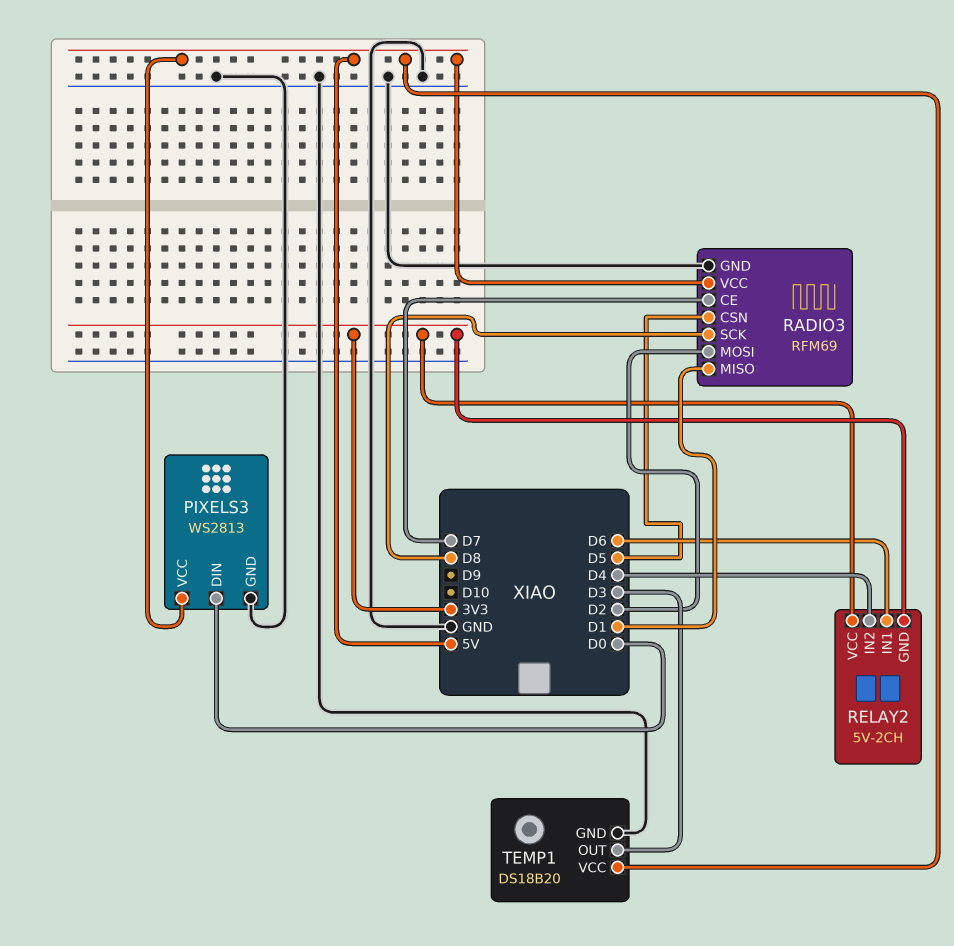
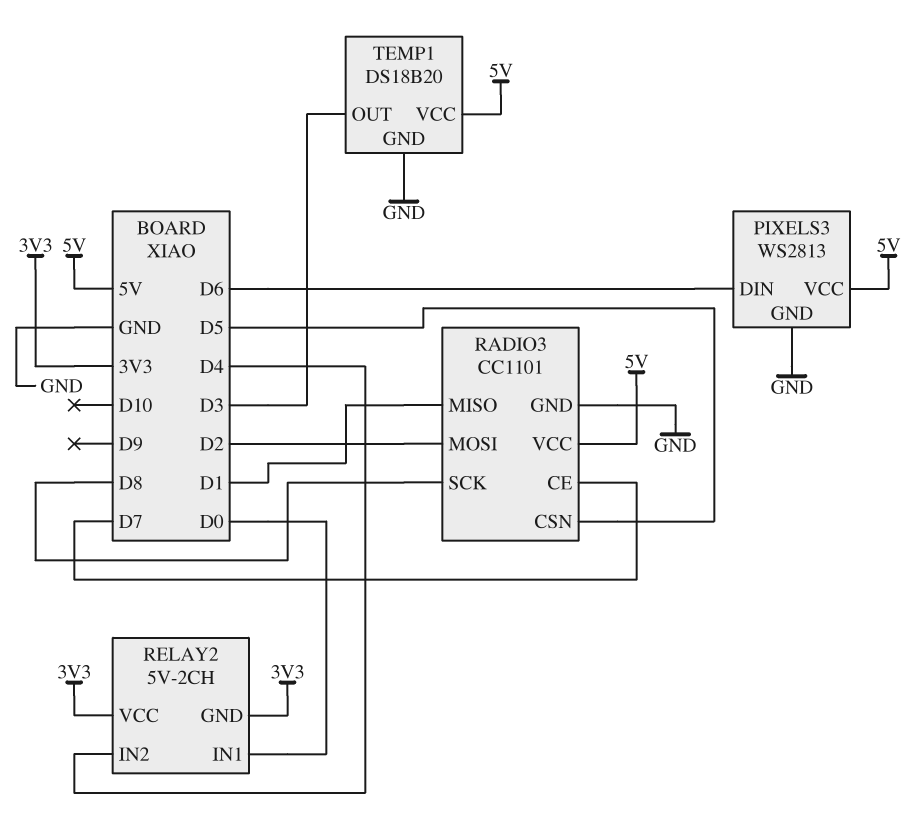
PIXELS3 pin DIN: D0 -> D6
RADIO3: RFM69 -> CC1101
RELAY2 pin IN1: D6 -> D0

